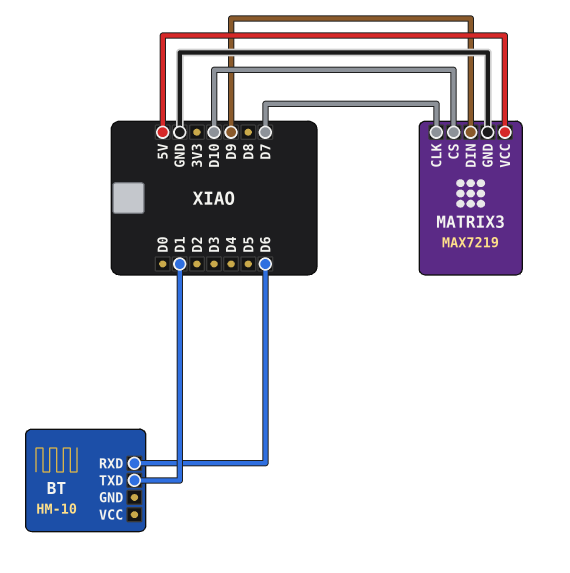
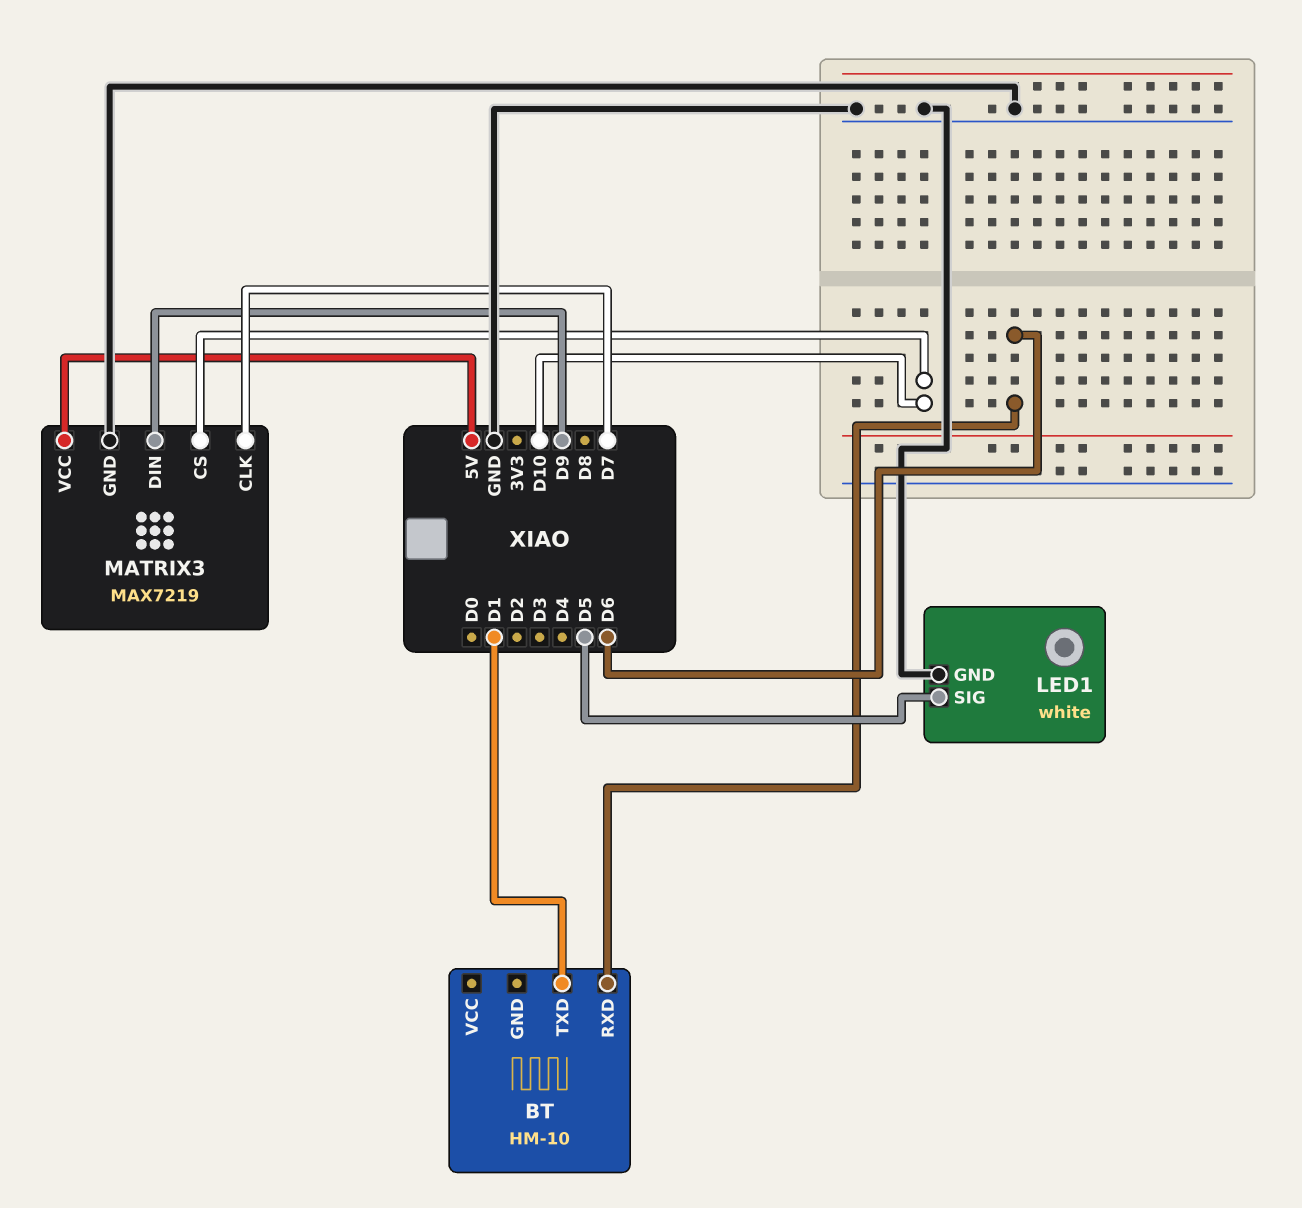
LED1: none -> white
LED1 pin GND: none -> GND
LED1 pin SIG: none -> D5

